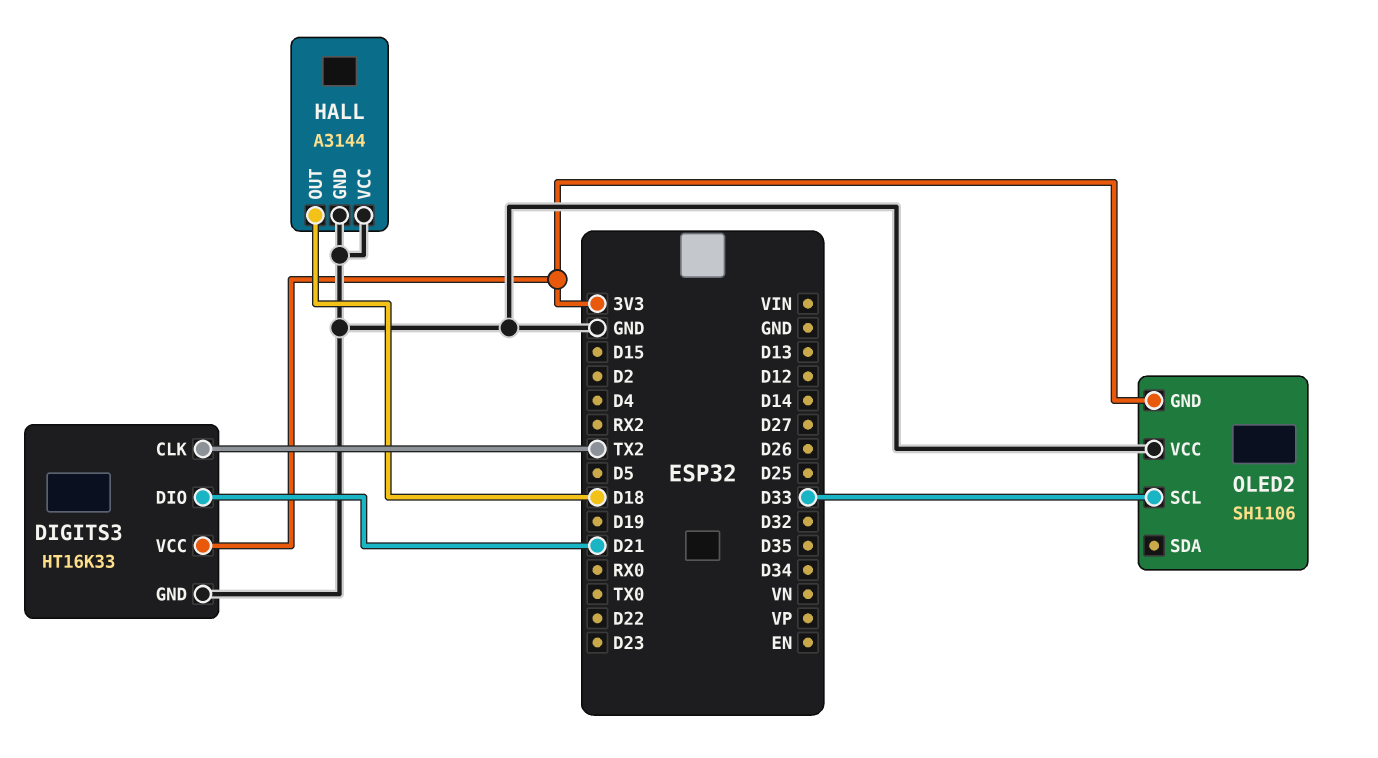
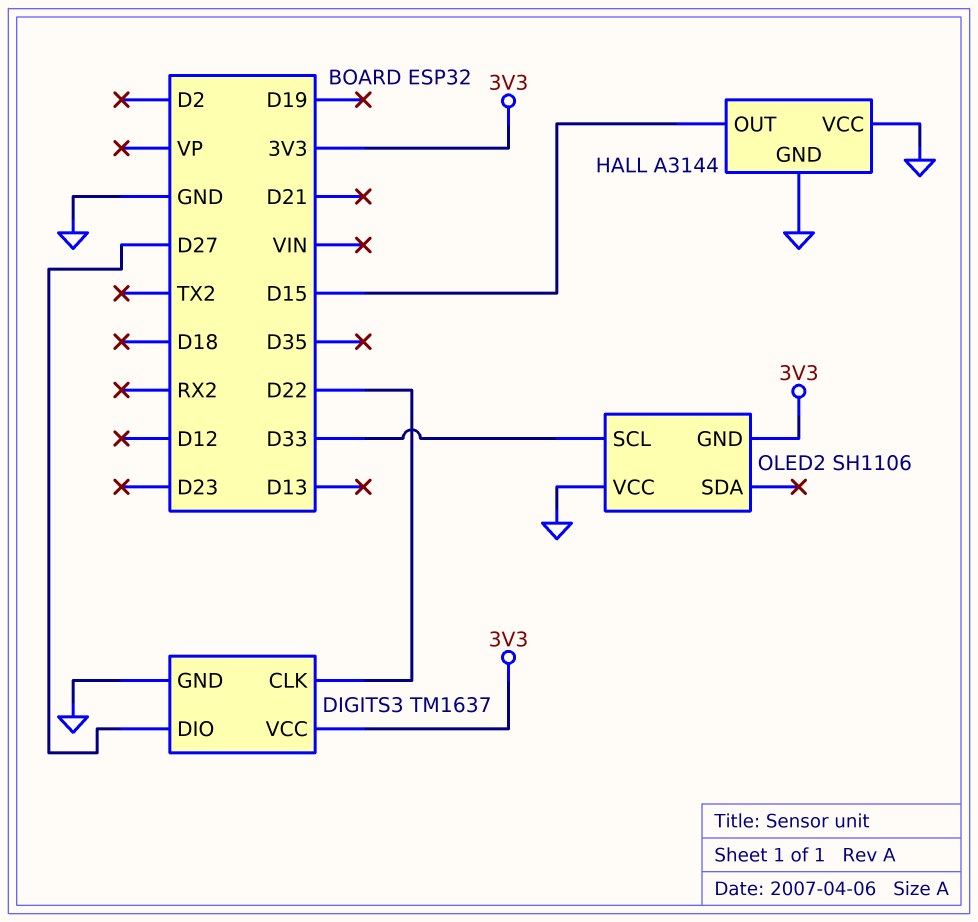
DIGITS3: HT16K33 -> TM1637
DIGITS3 pin CLK: TX2 -> D22
DIGITS3 pin DIO: D21 -> D27
HALL pin OUT: D18 -> D15

